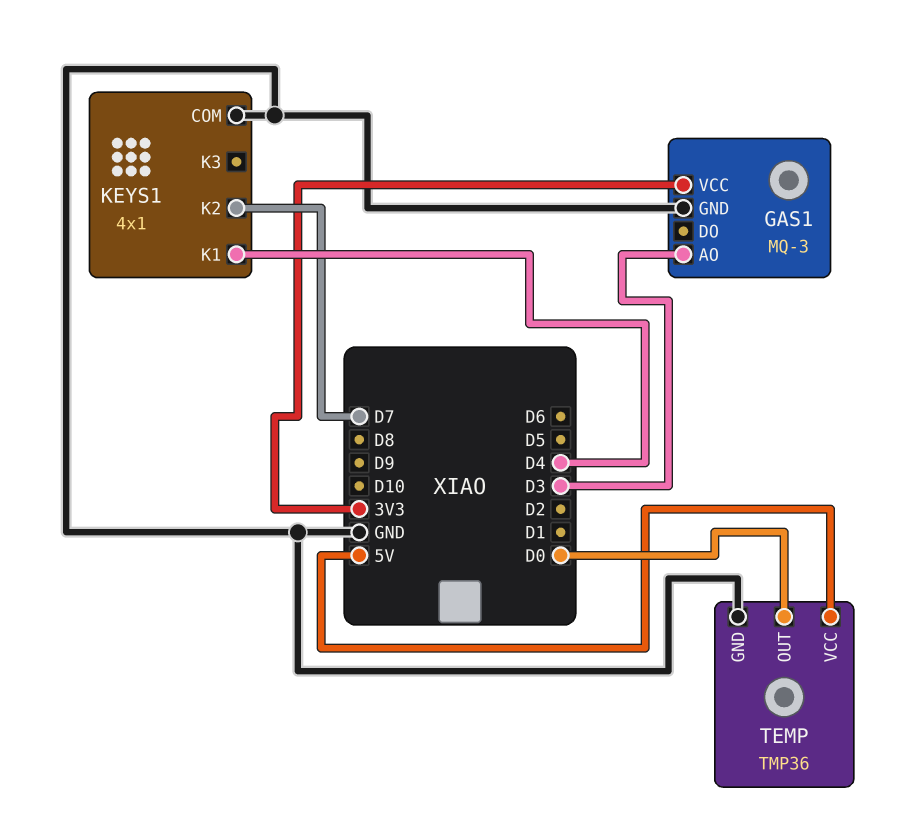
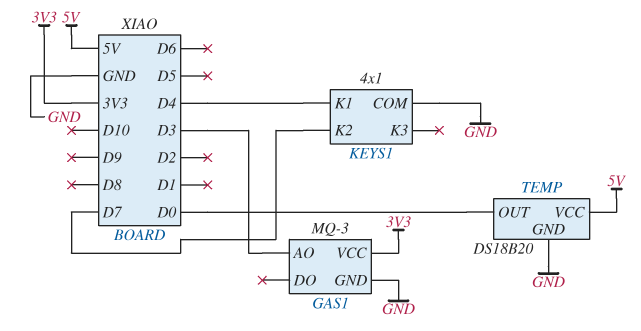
TEMP: TMP36 -> DS18B20

